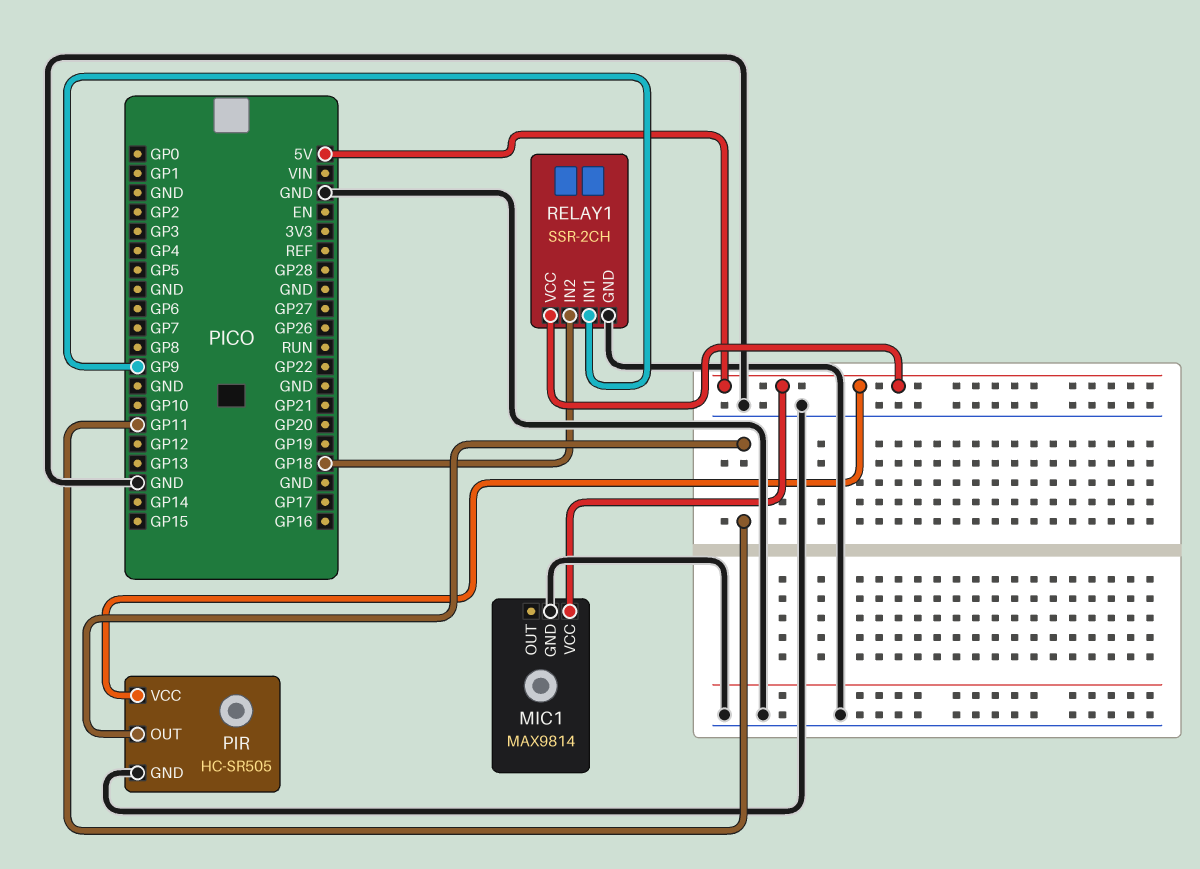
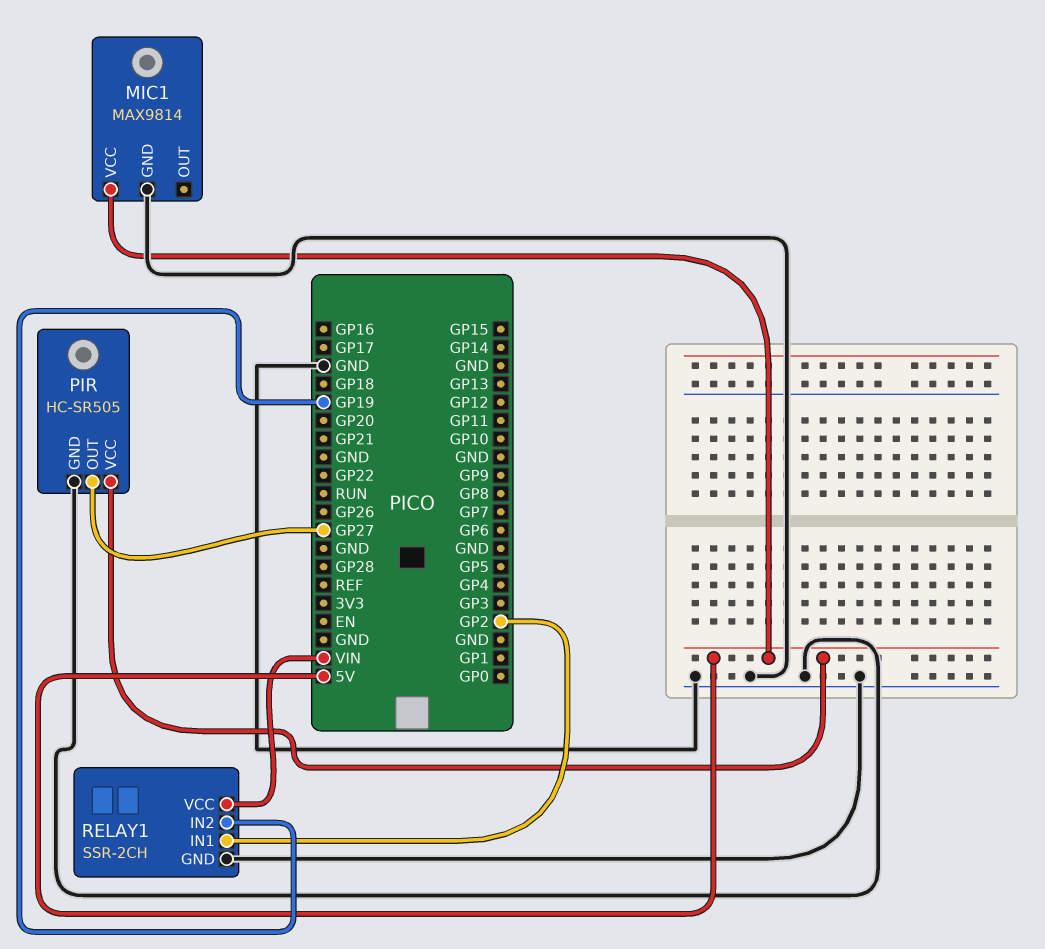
PIR pin OUT: GP11 -> GP27
RELAY1 pin IN1: GP9 -> GP2
RELAY1 pin IN2: GP18 -> GP19
RELAY1 pin VCC: 5V -> VIN

